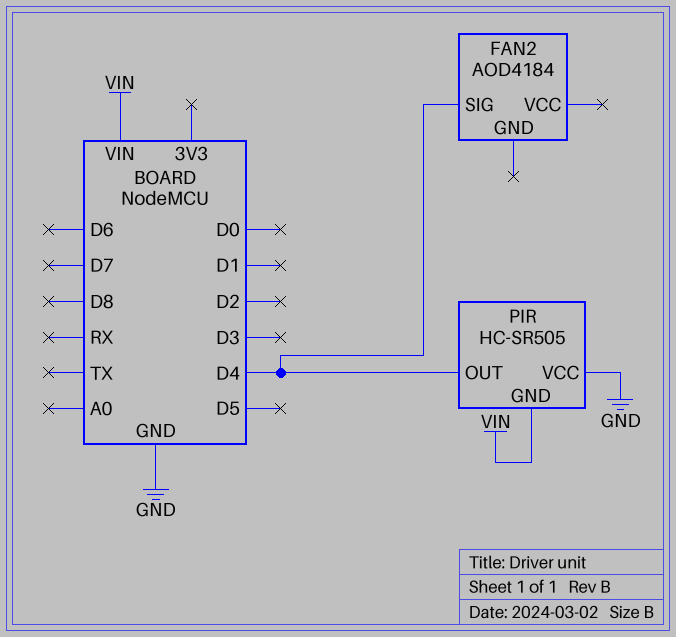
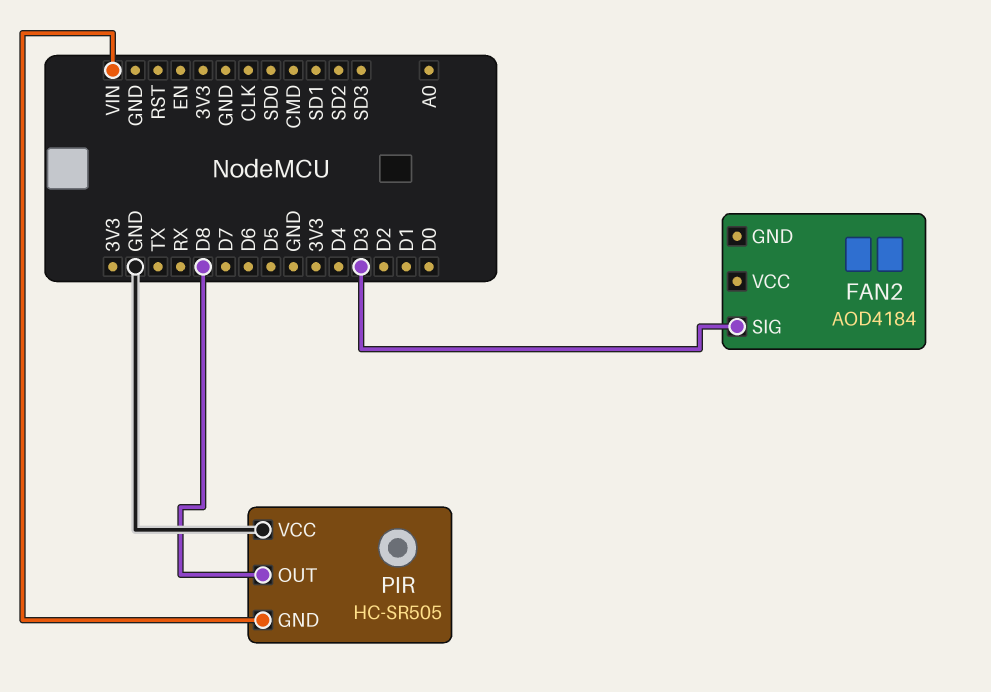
FAN2 pin SIG: D4 -> D3
PIR pin OUT: D4 -> D8

